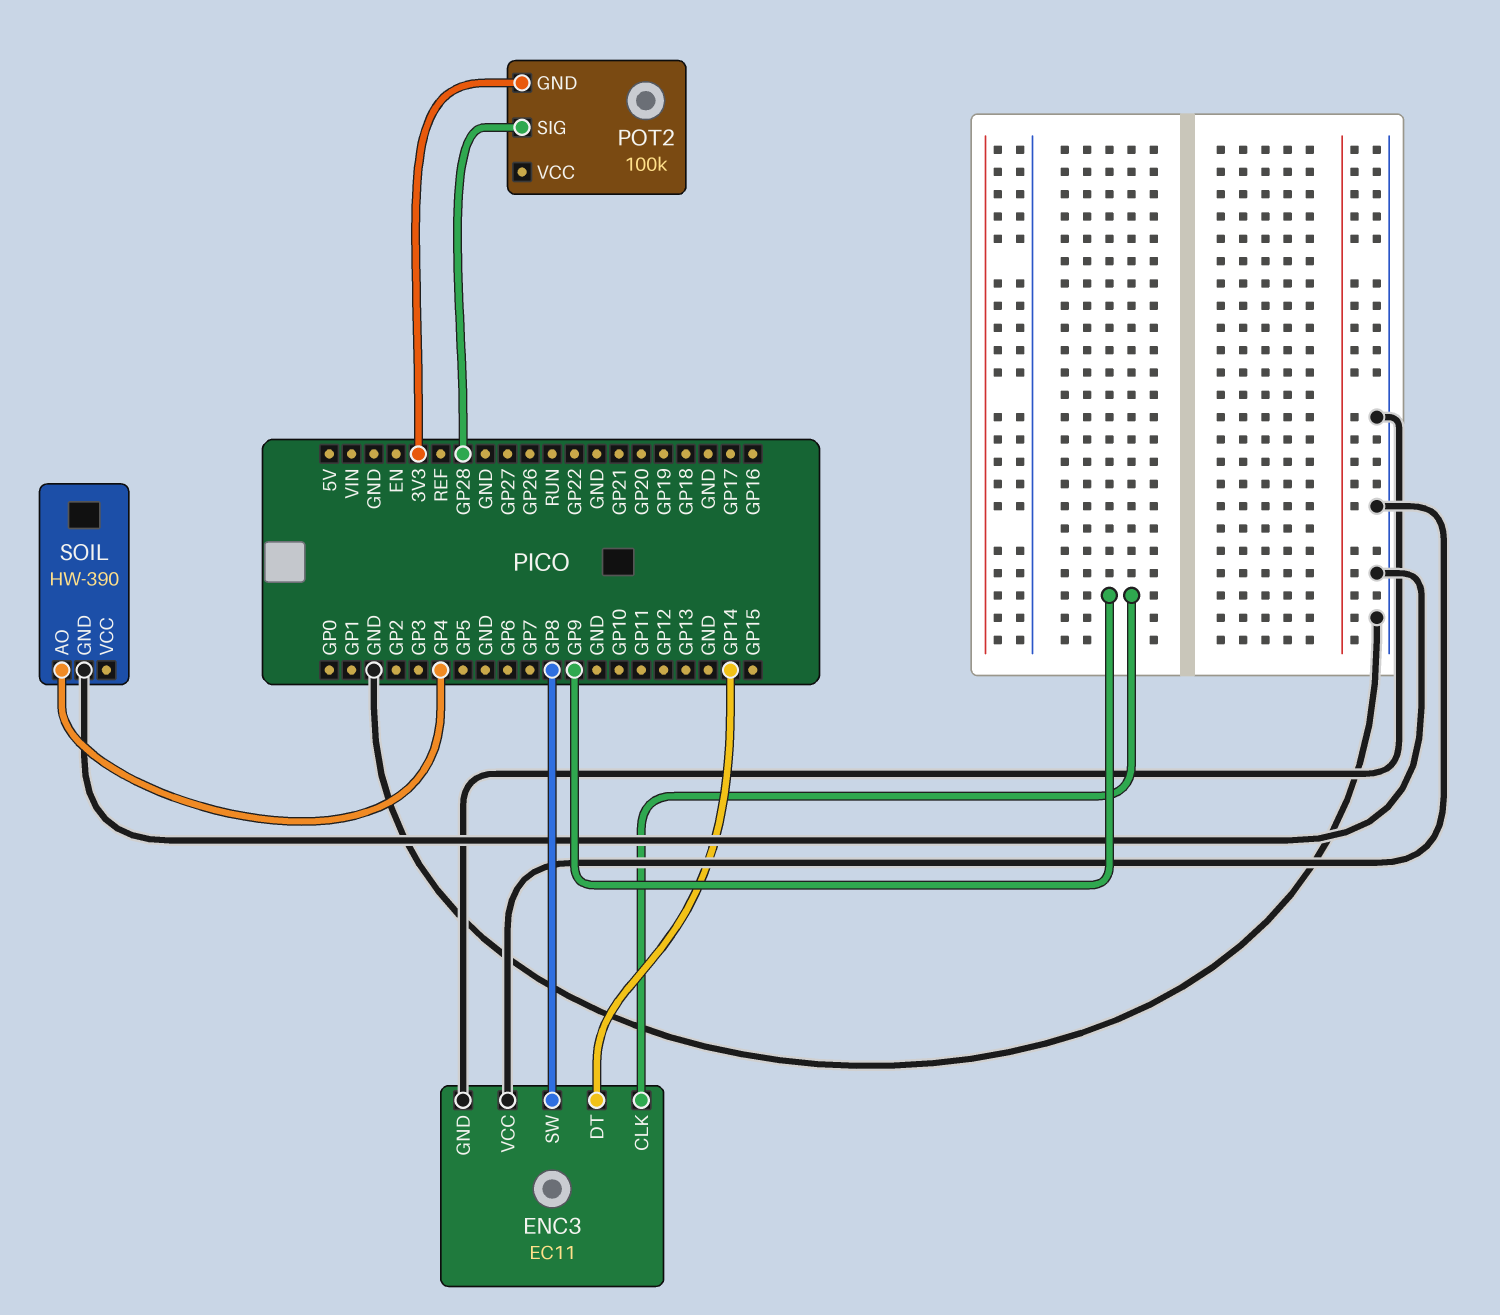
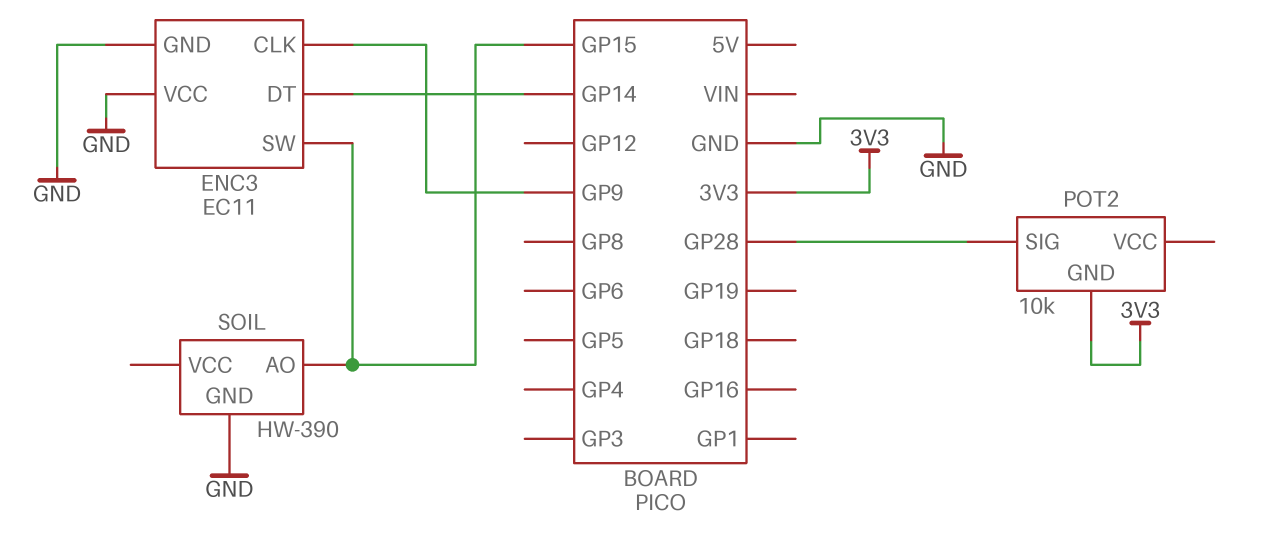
ENC3 pin SW: GP8 -> GP15
POT2: 100k -> 10k
SOIL pin AO: GP4 -> GP15

